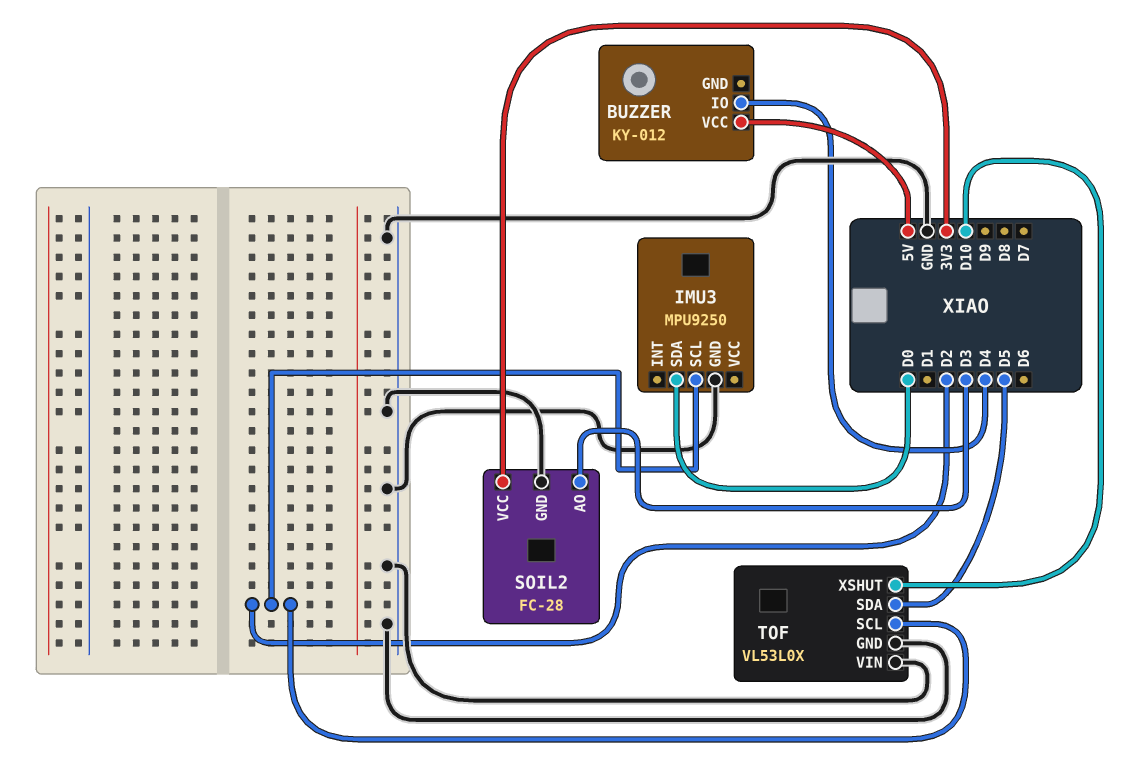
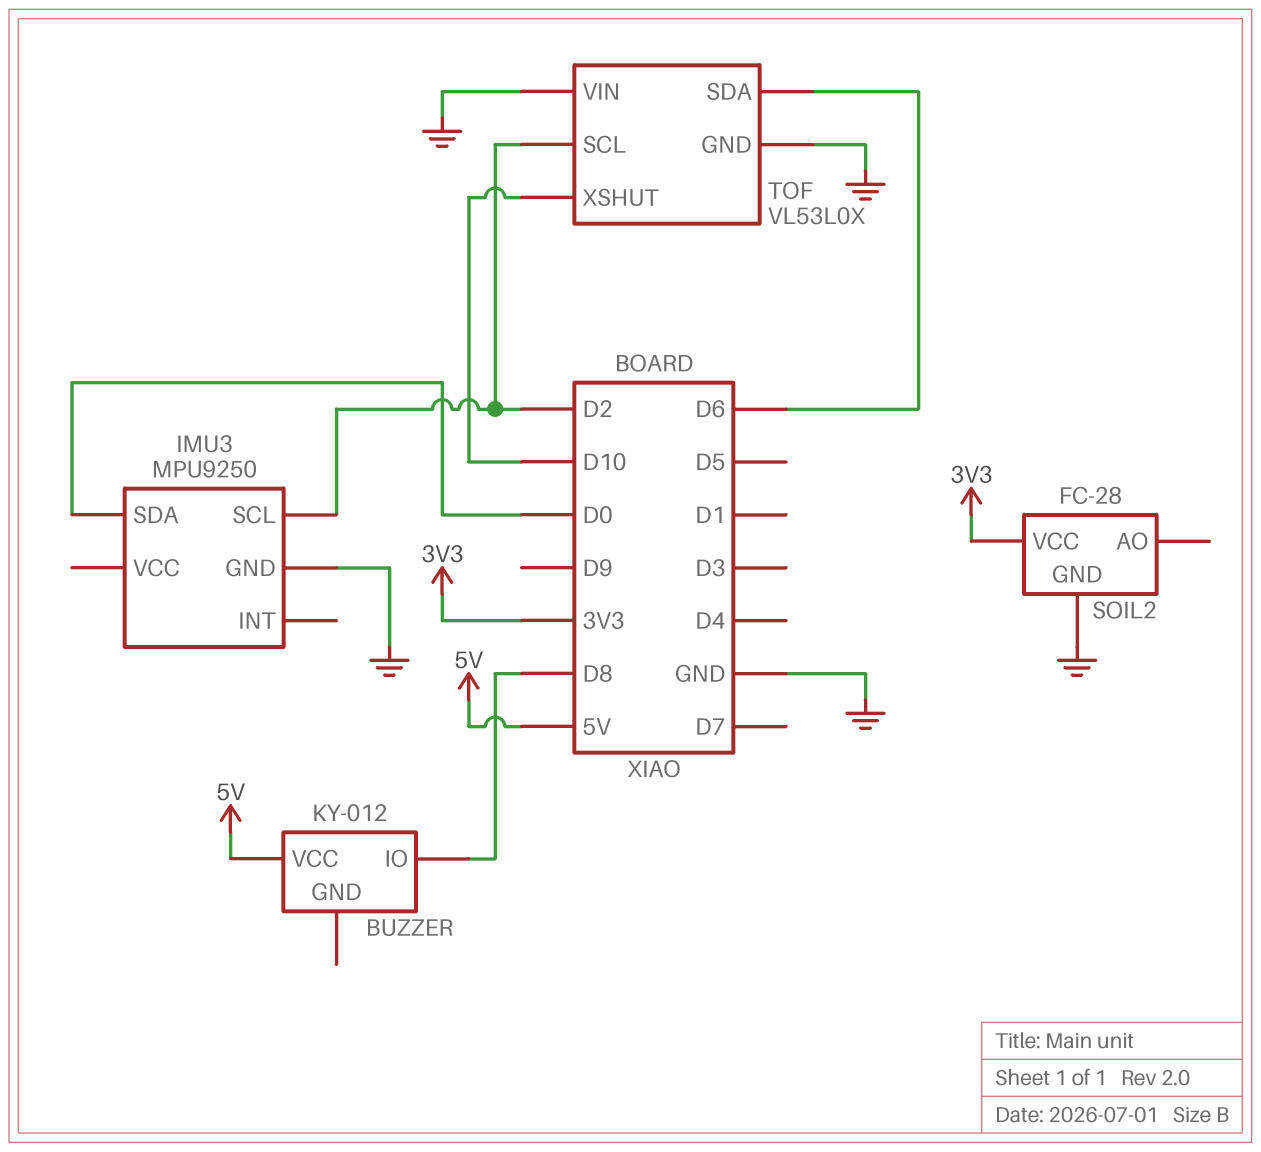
BUZZER pin IO: D4 -> D8
SOIL2 pin AO: D3 -> none
TOF pin SDA: D5 -> D6

